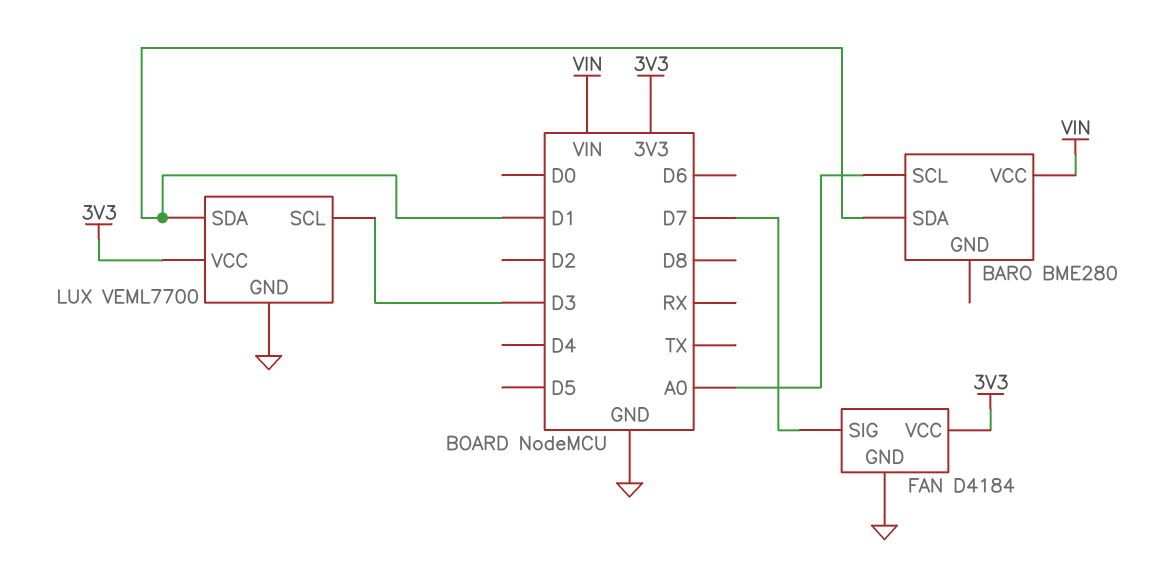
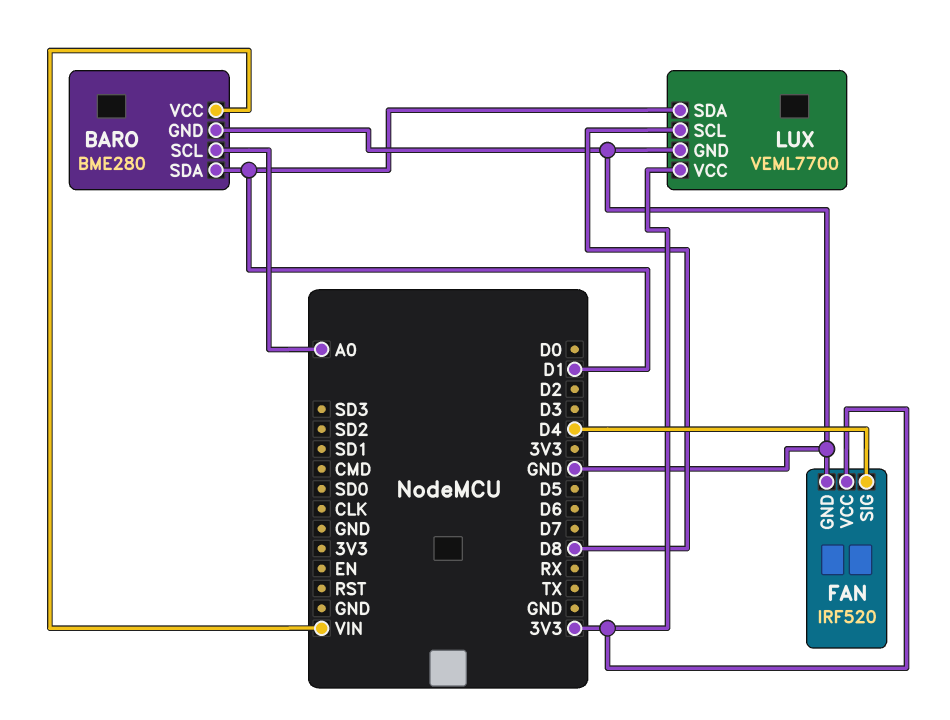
BARO pin GND: none -> GND
FAN: D4184 -> IRF520
FAN pin SIG: D7 -> D4
LUX pin SCL: D3 -> D8

